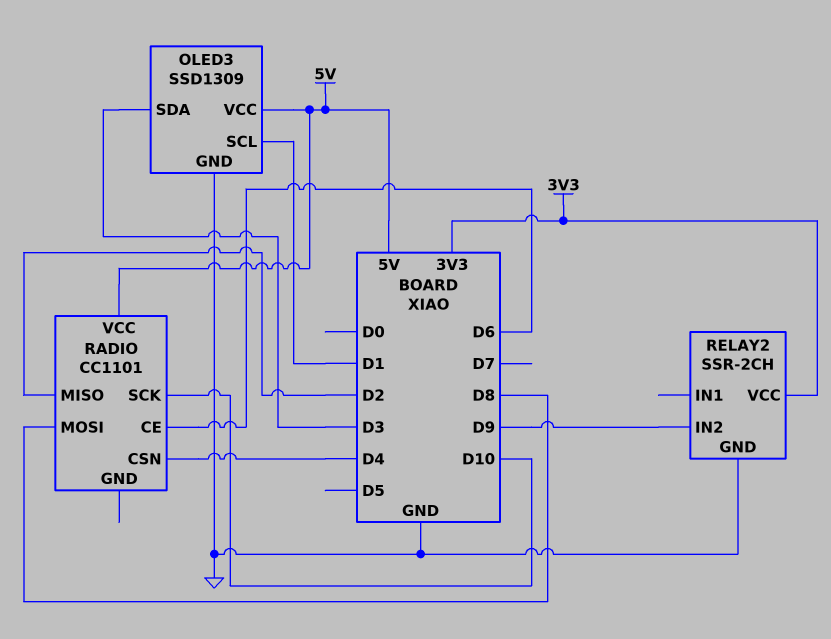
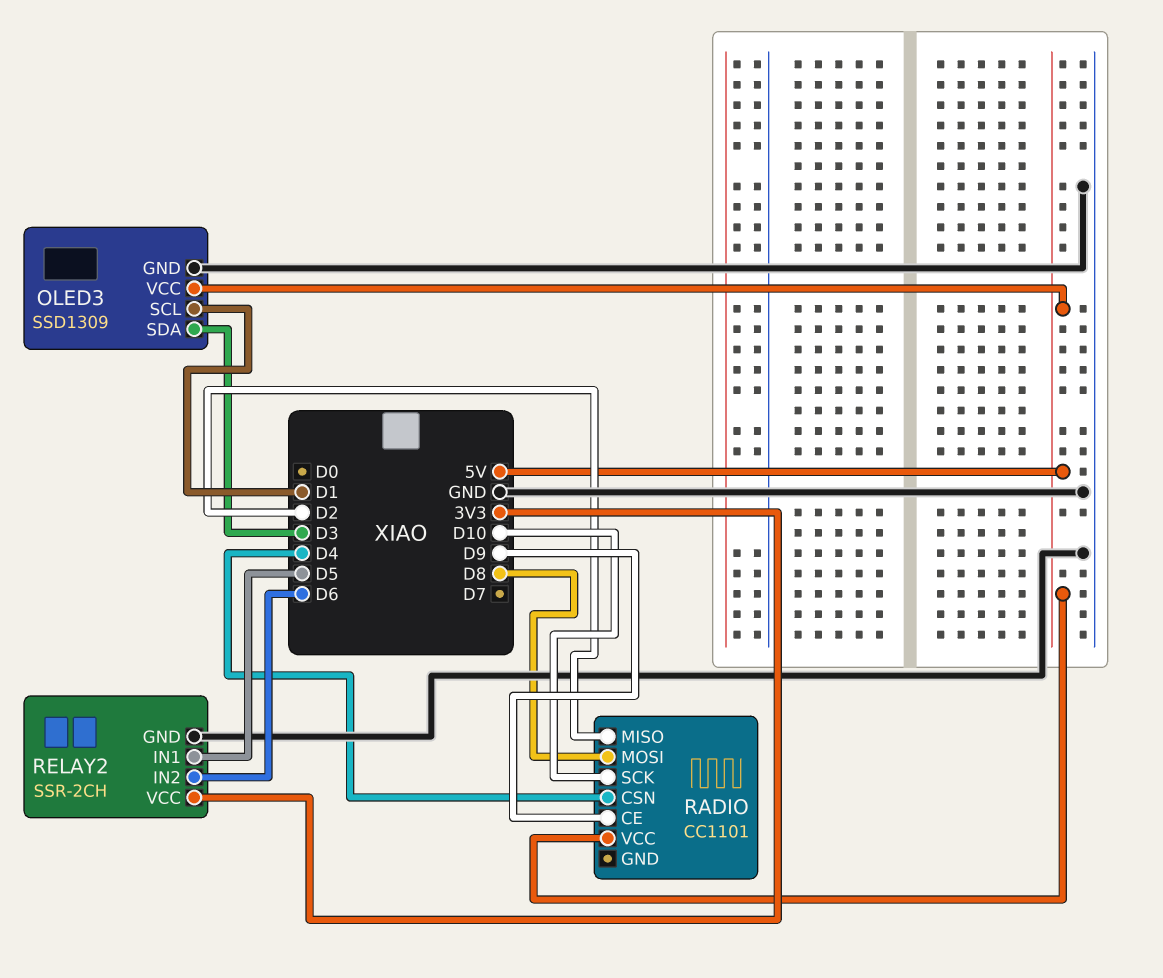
RADIO pin CE: D6 -> D9
RELAY2 pin IN1: none -> D5
RELAY2 pin IN2: D9 -> D6

